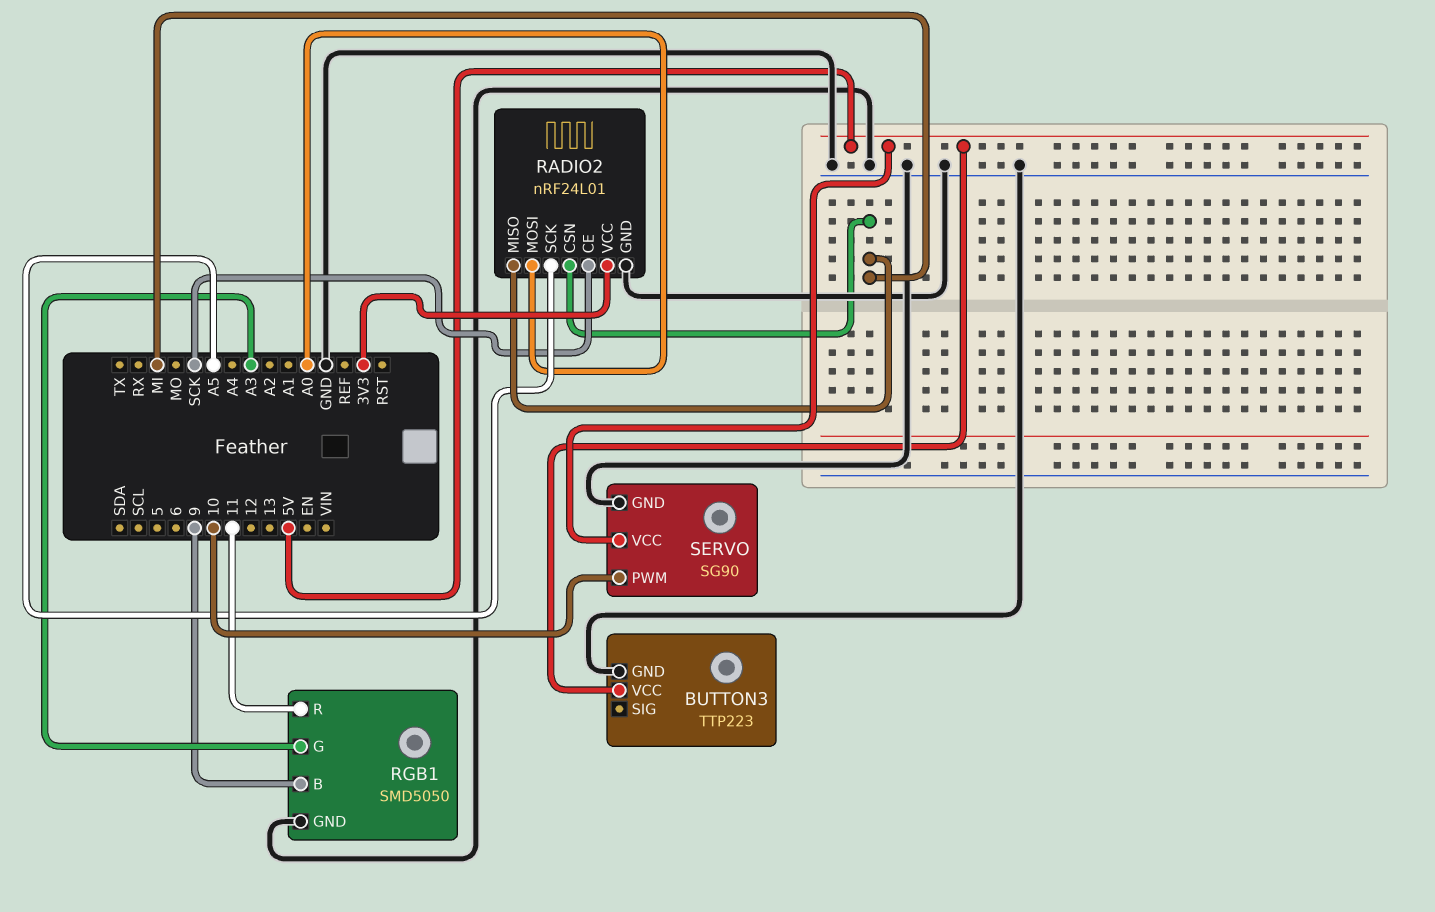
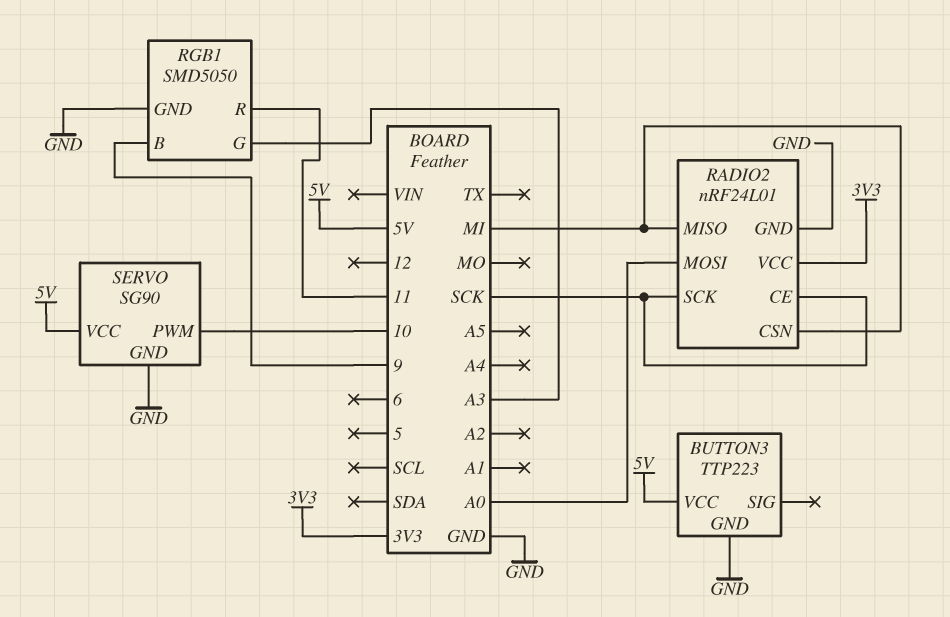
RADIO2 pin SCK: A5 -> SCK

